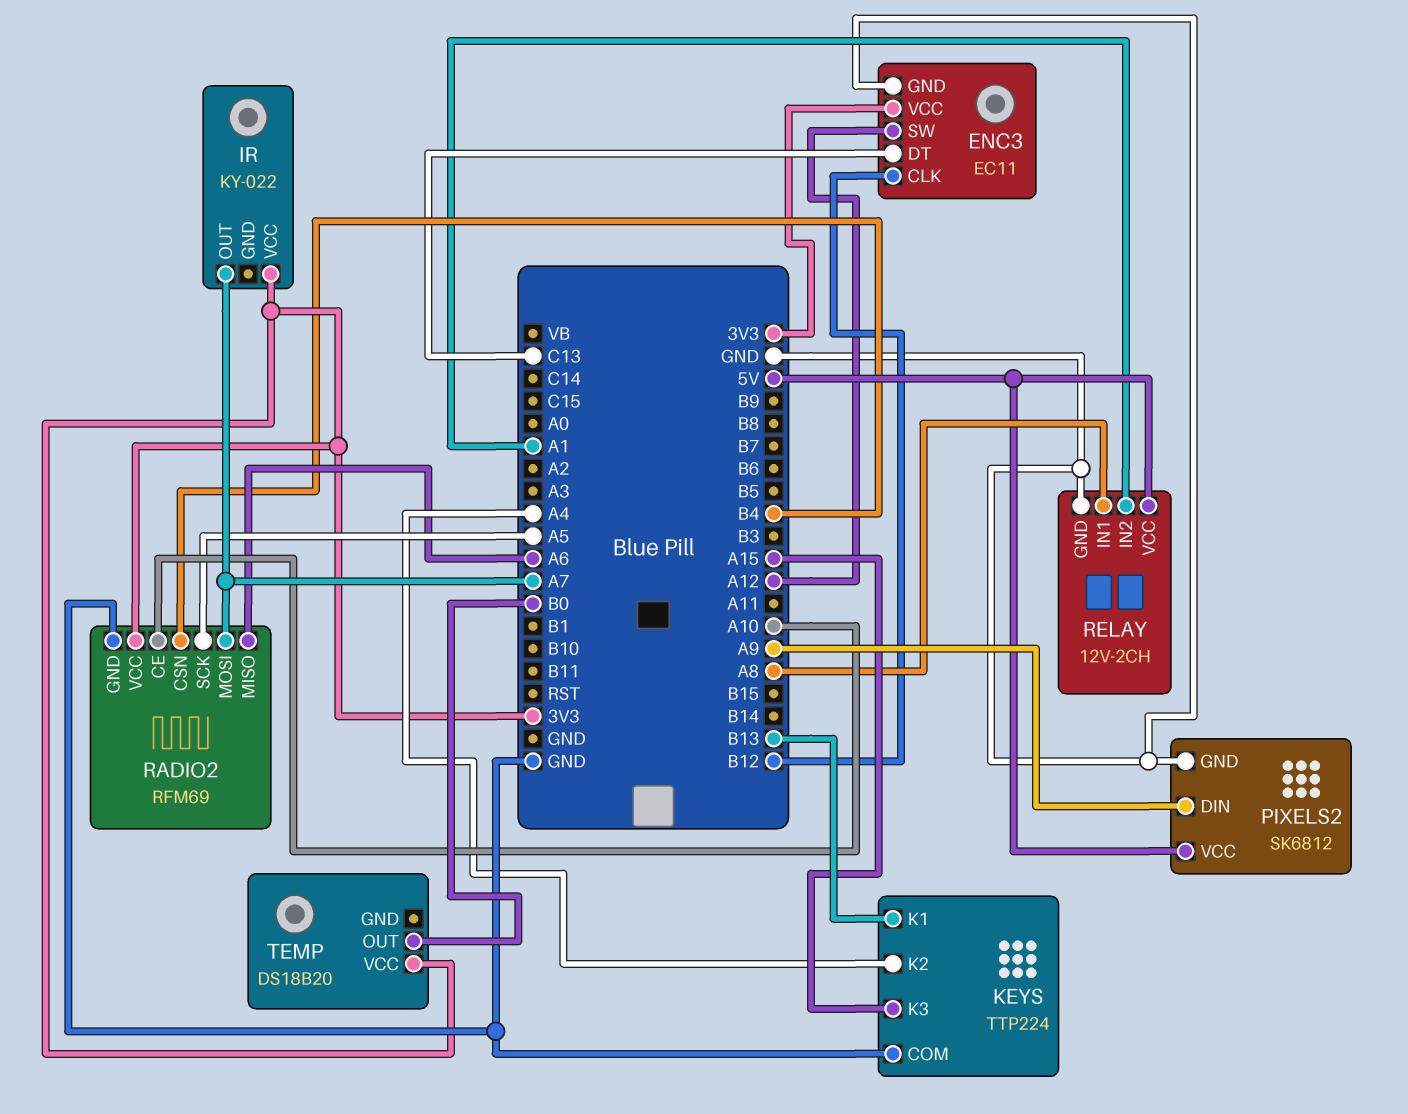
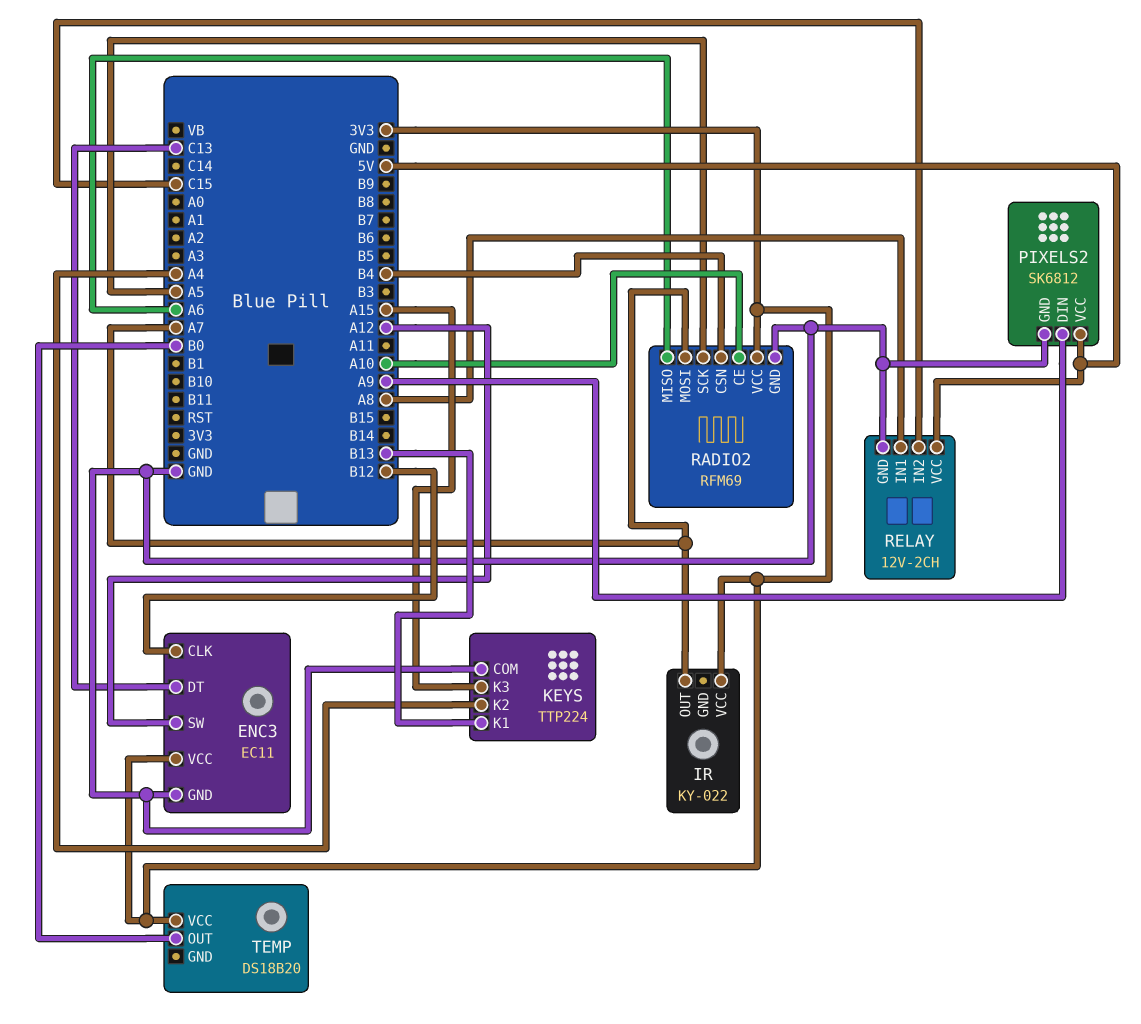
RELAY pin IN2: A1 -> C15

